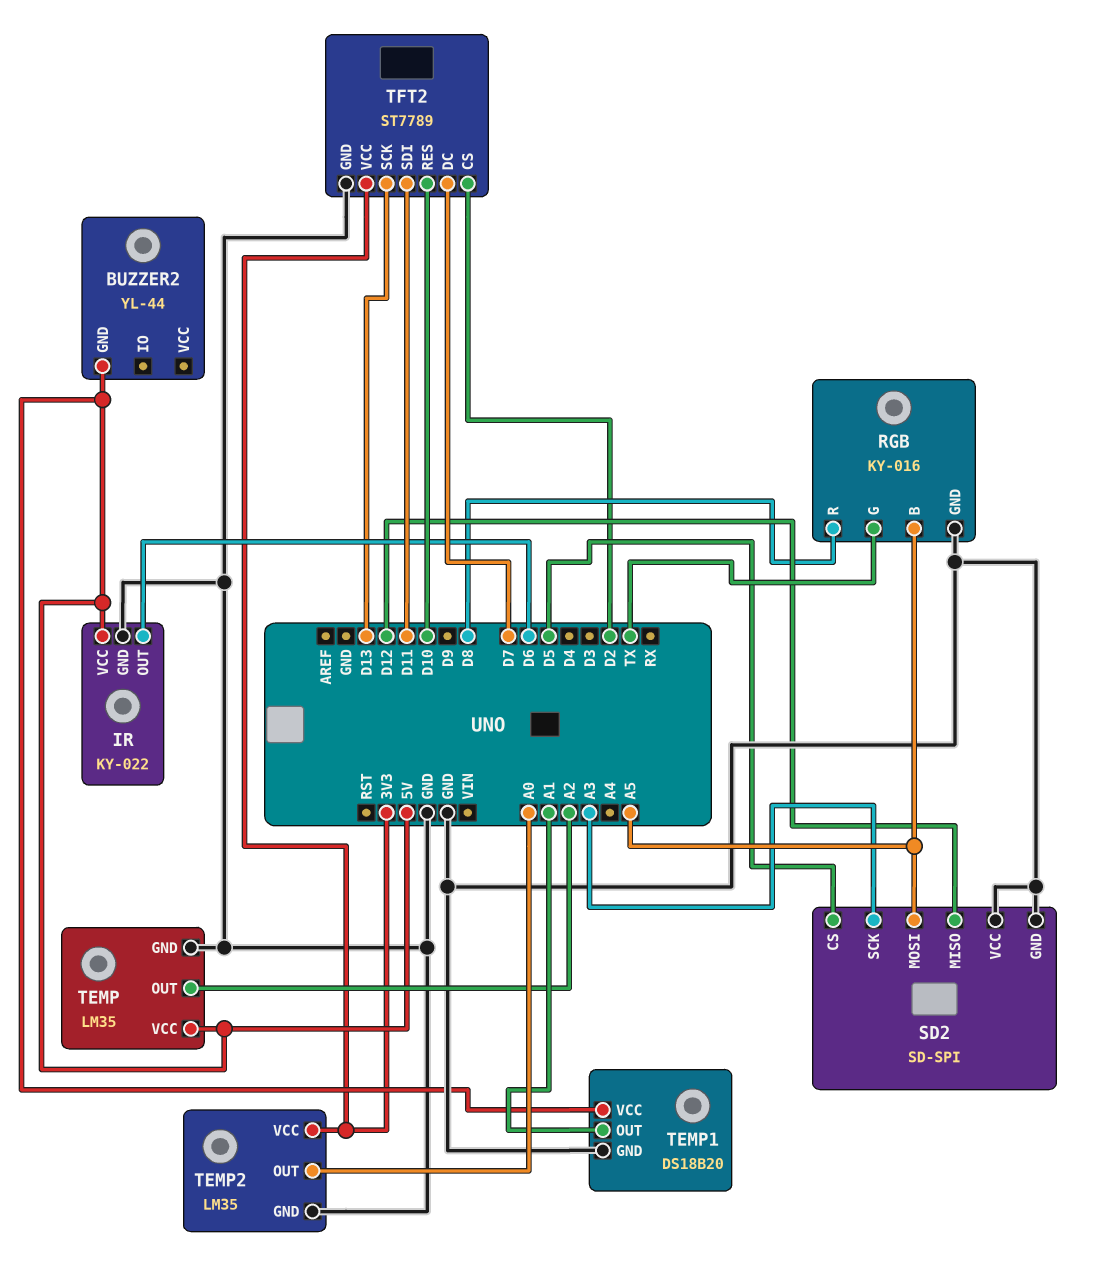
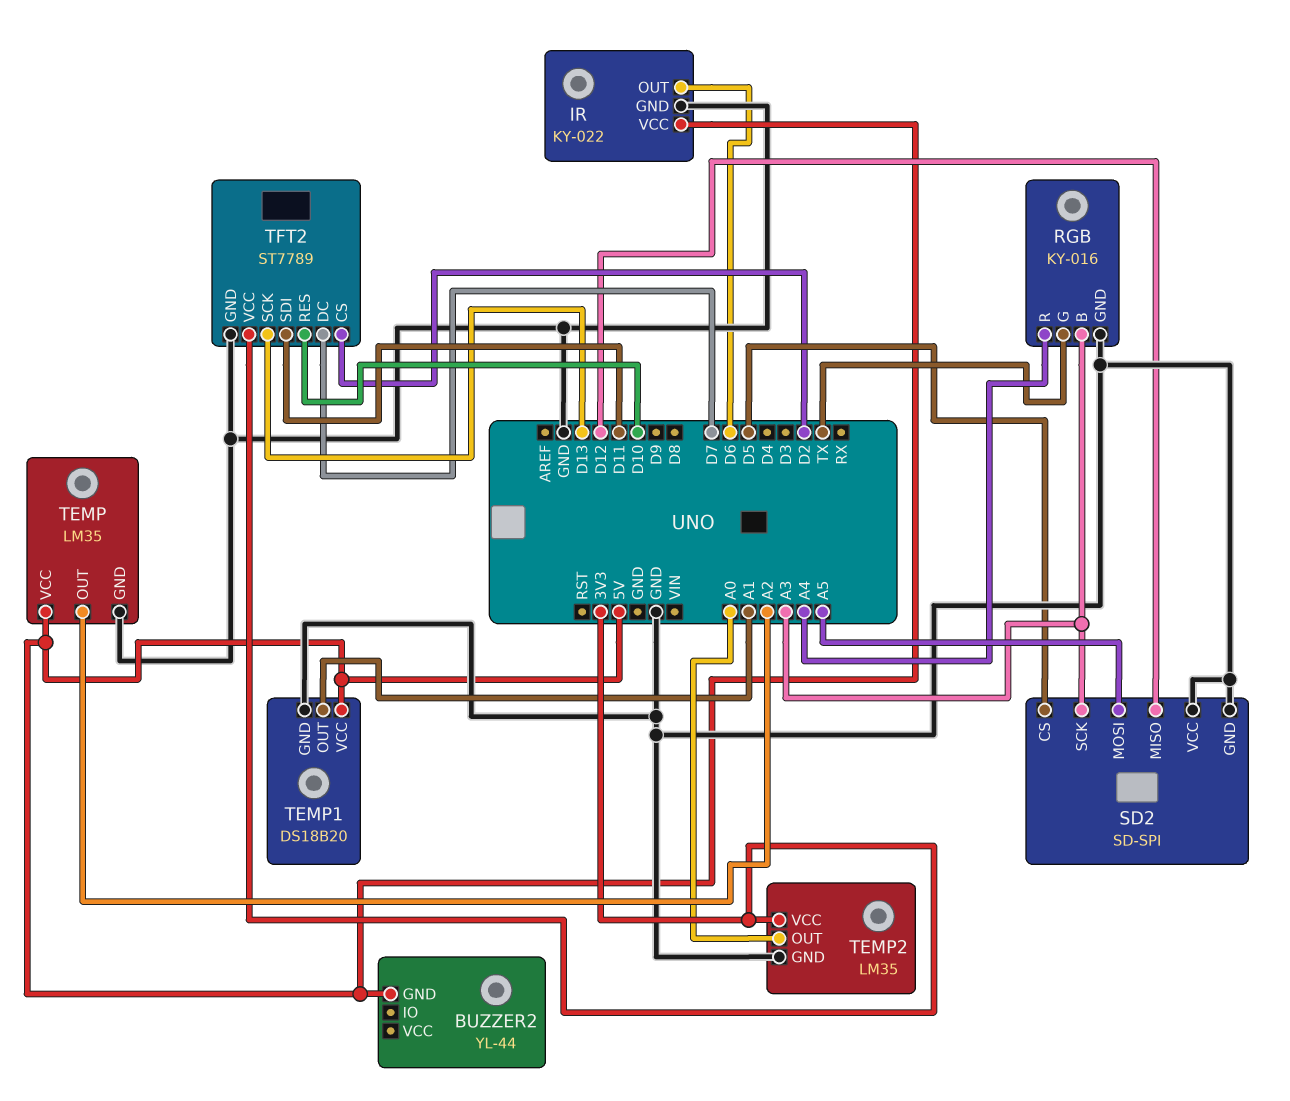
RGB pin B: A5 -> A3
RGB pin R: D8 -> A4

